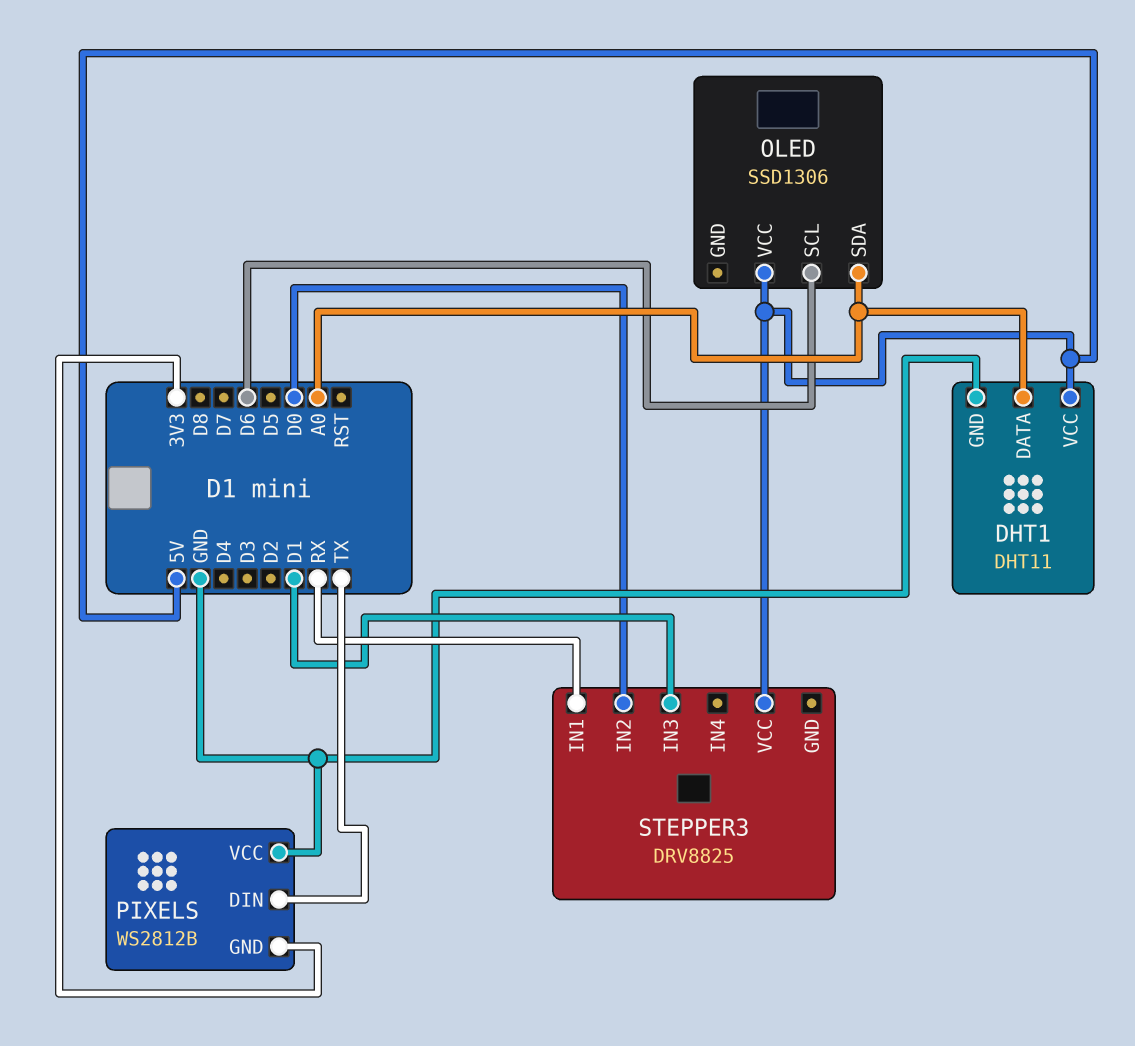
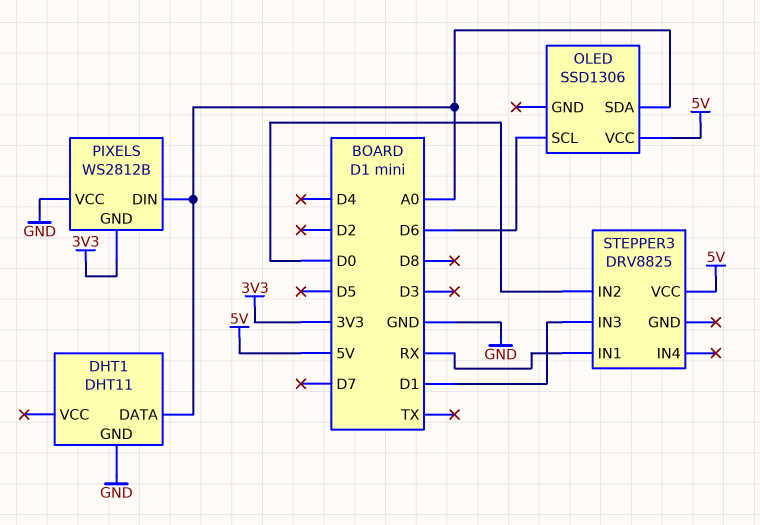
DHT1 pin VCC: 5V -> none
PIXELS pin DIN: TX -> A0

